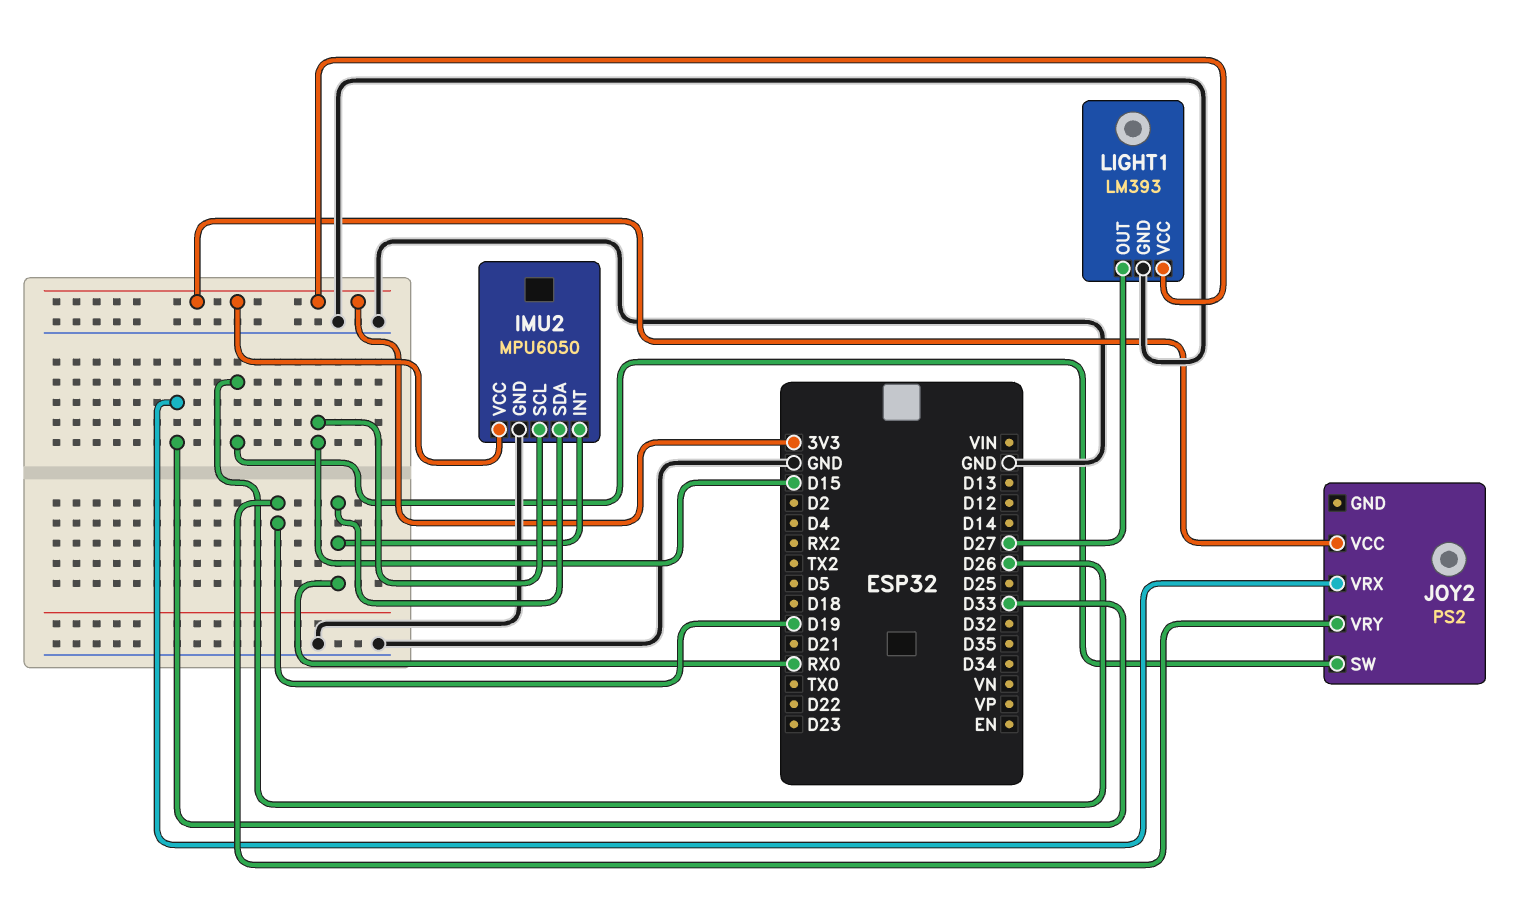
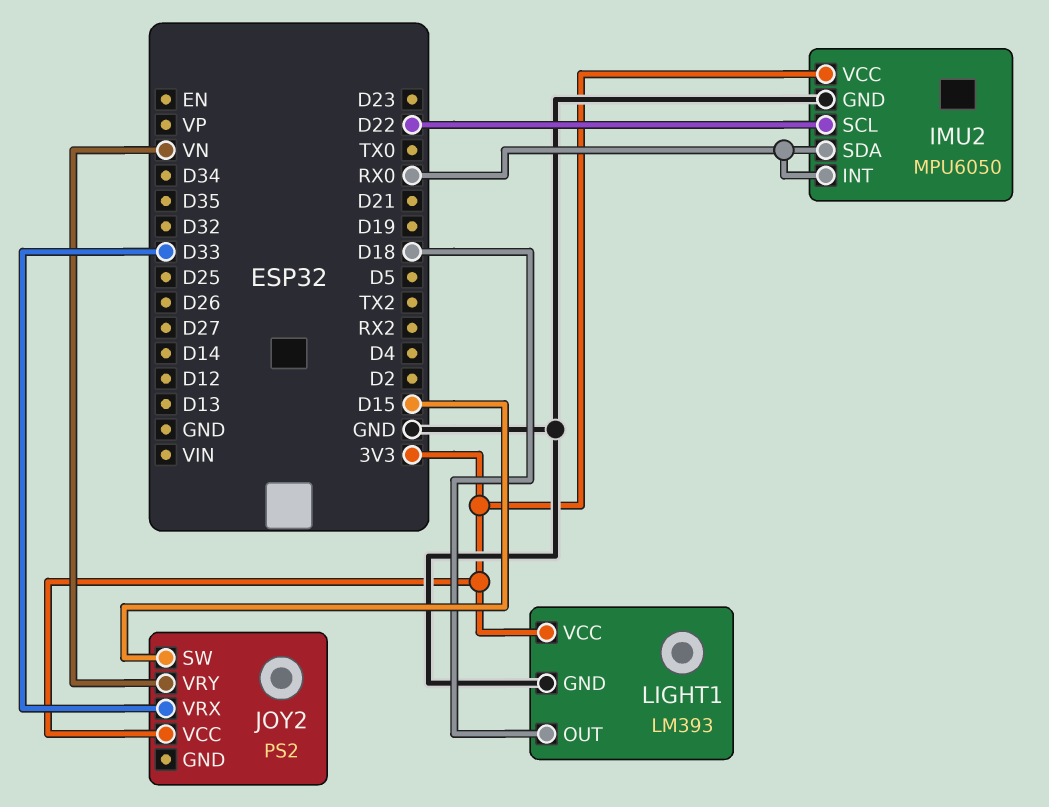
IMU2 pin SCL: D15 -> D22
JOY2 pin SW: D26 -> D15
JOY2 pin VRY: D19 -> VN
LIGHT1 pin OUT: D27 -> D18

